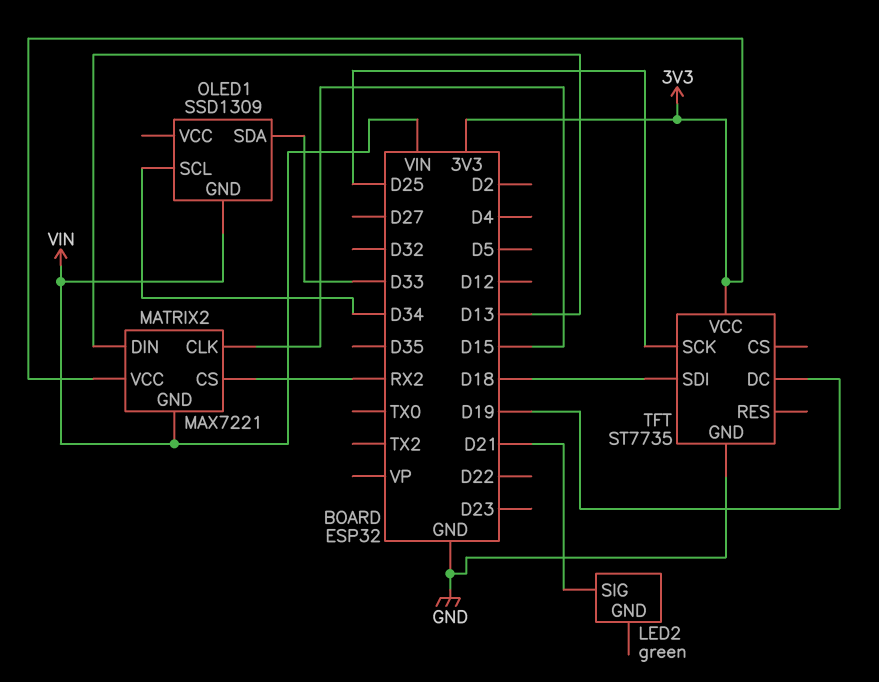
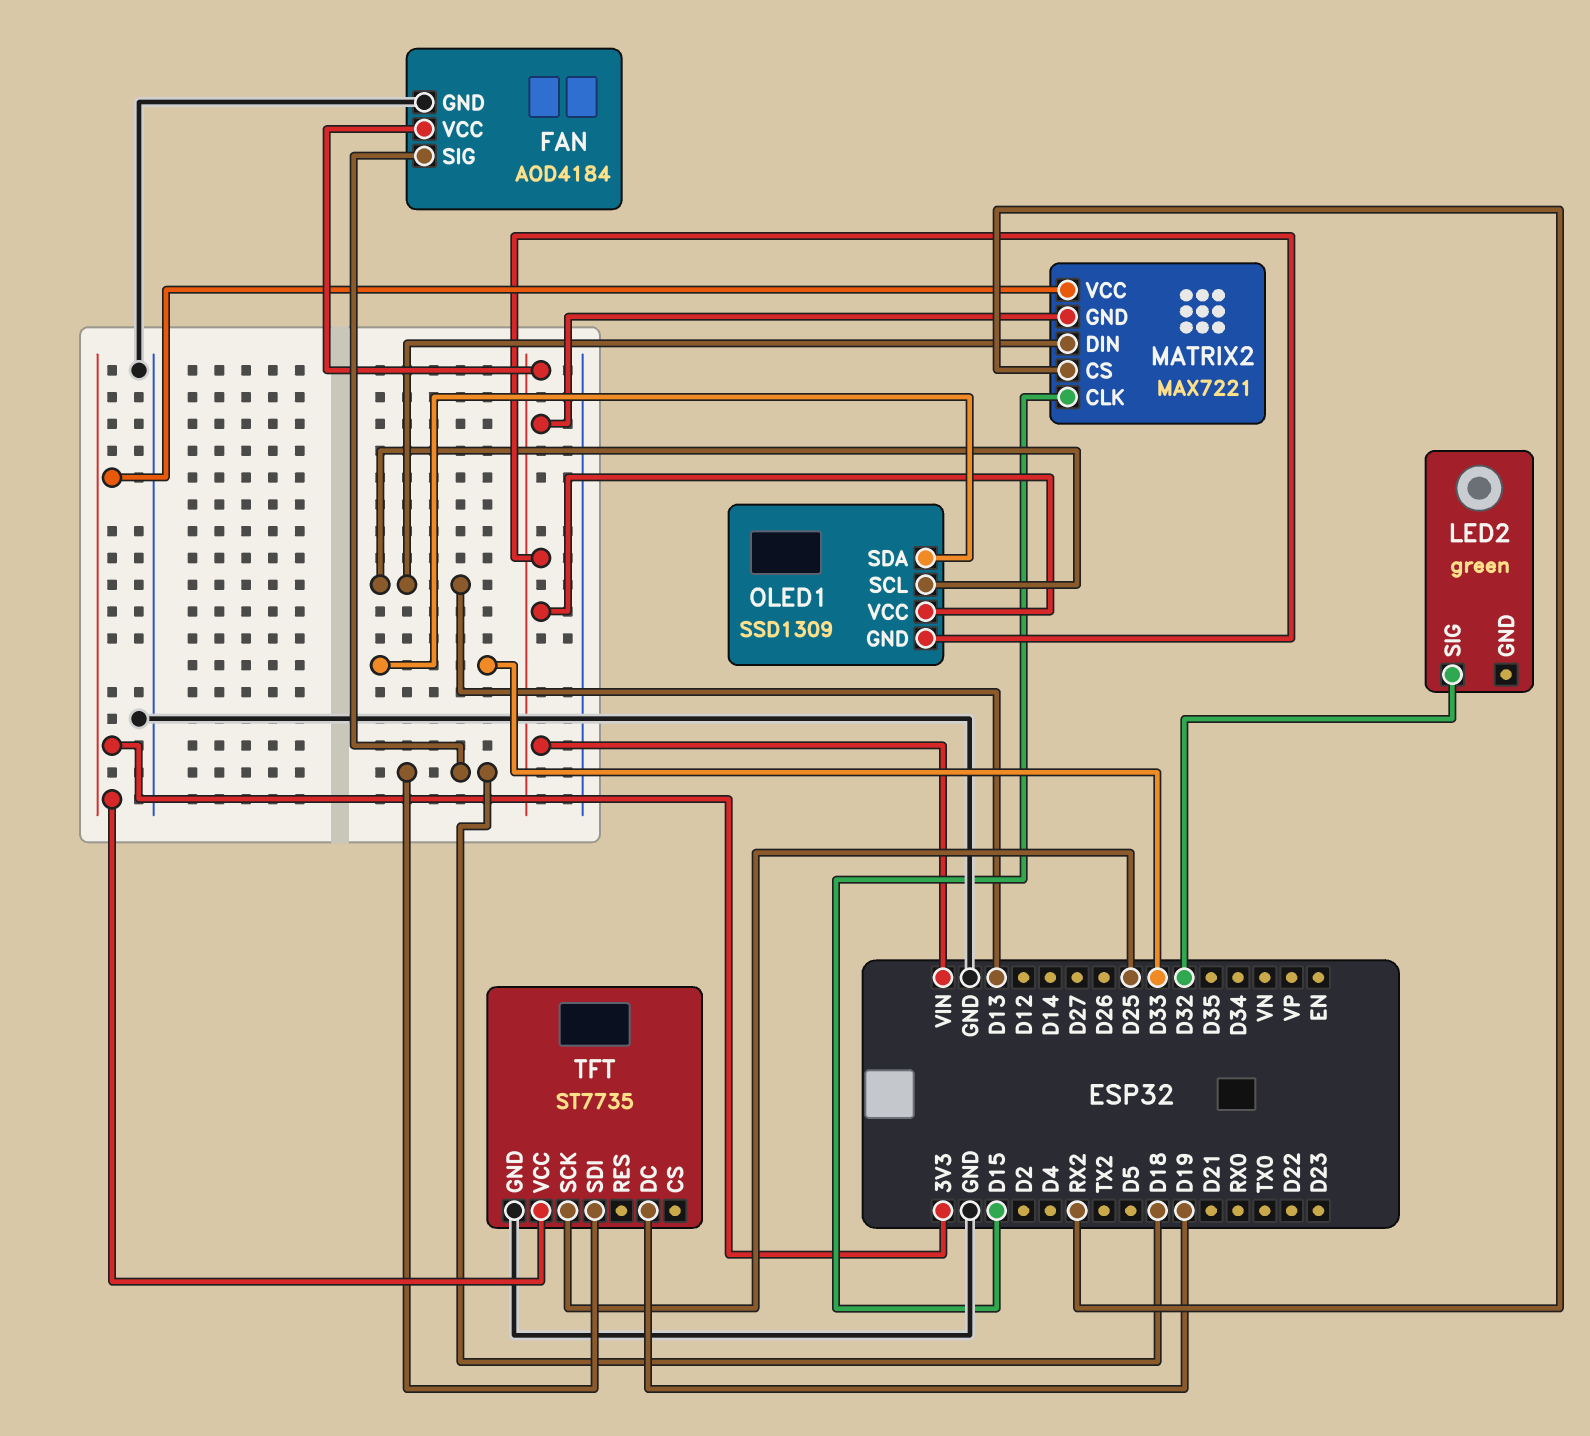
FAN: none -> AOD4184
FAN pin GND: none -> GND
FAN pin SIG: none -> D18
FAN pin VCC: none -> VIN
LED2 pin SIG: D21 -> D32
OLED1 pin SCL: D34 -> D13
OLED1 pin VCC: none -> VIN

